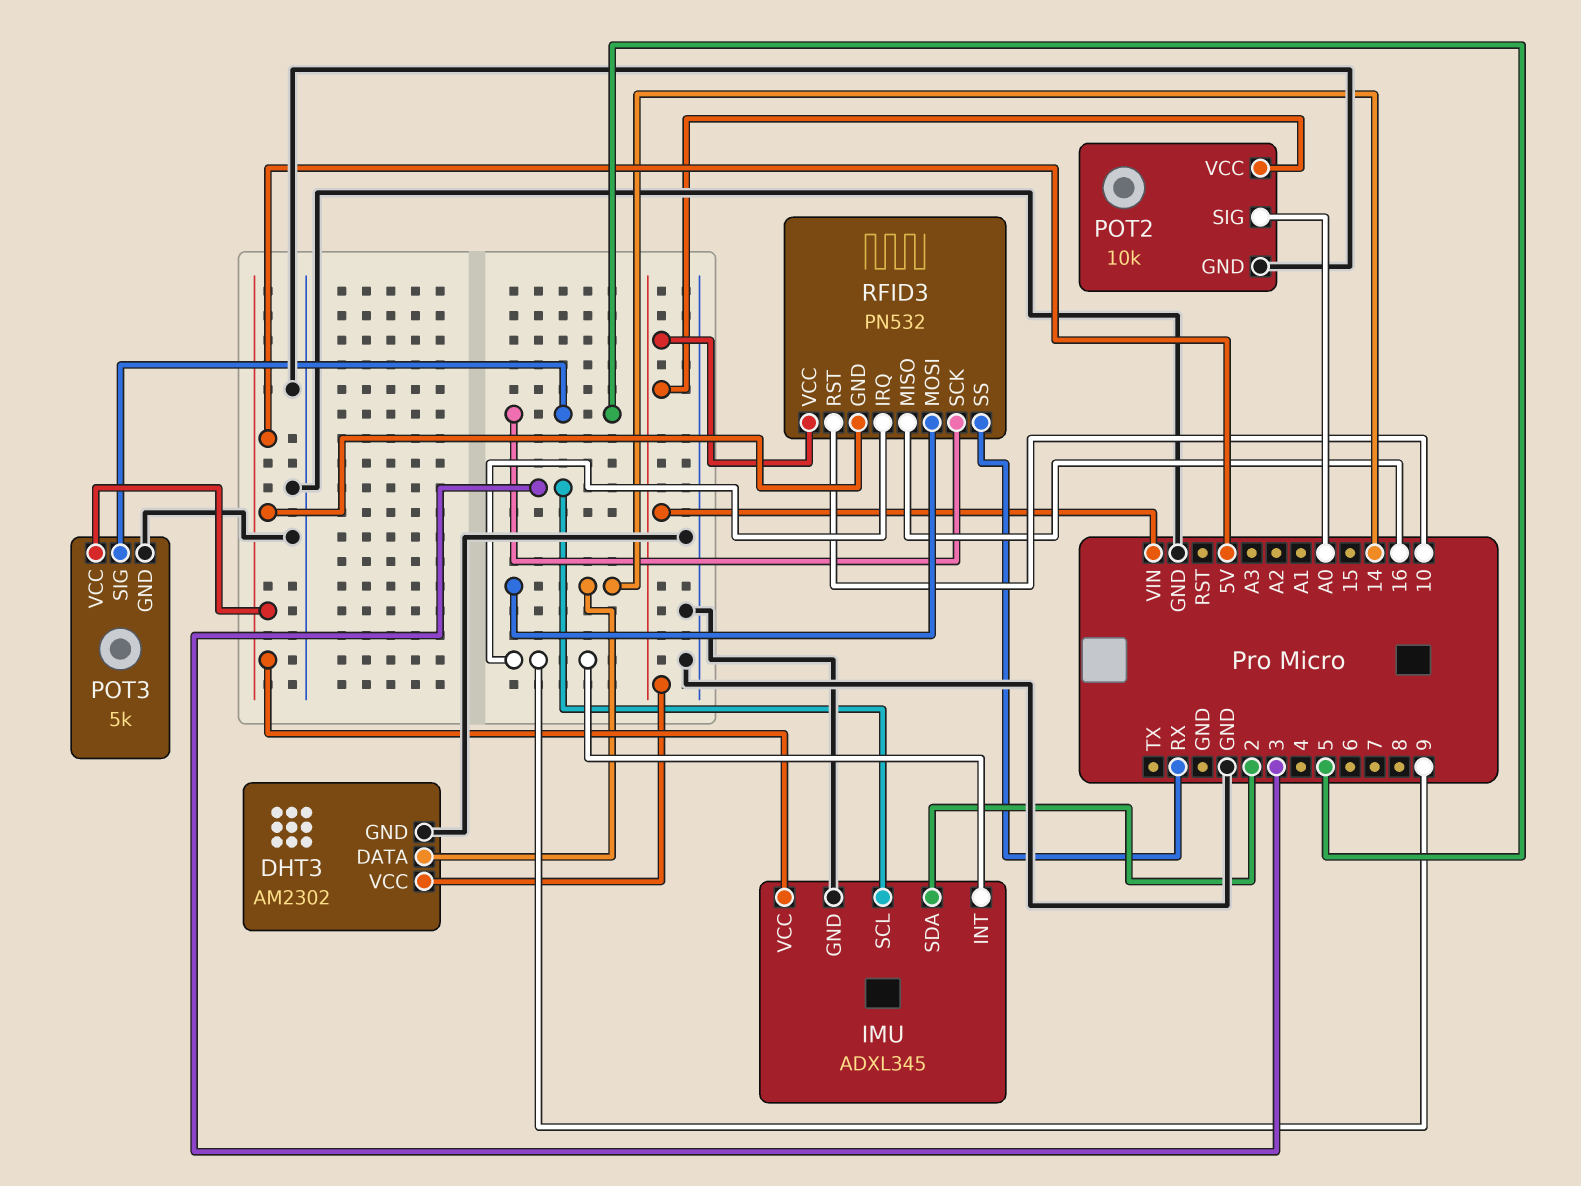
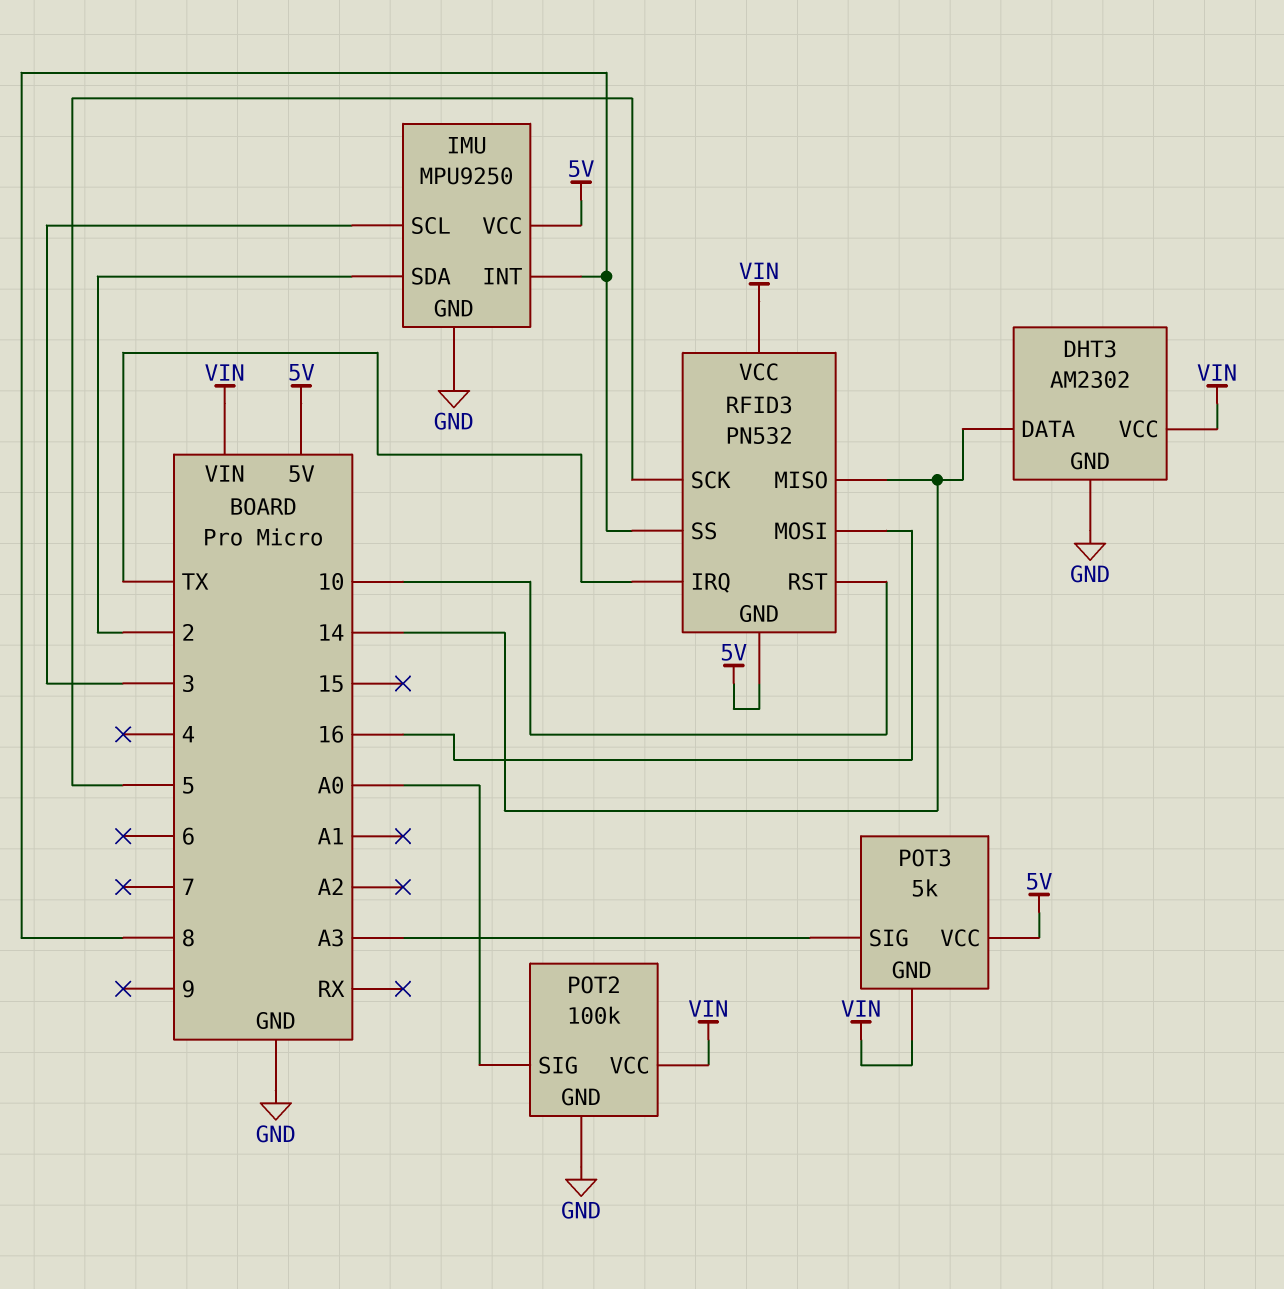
IMU: ADXL345 -> MPU9250
IMU pin INT: 9 -> 8
POT2: 10k -> 100k
POT3 pin GND: GND -> VIN
POT3 pin SIG: 5 -> A3
RFID3 pin IRQ: 9 -> TX
RFID3 pin MISO: 16 -> 14
RFID3 pin MOSI: 14 -> 16
RFID3 pin SS: RX -> 8

